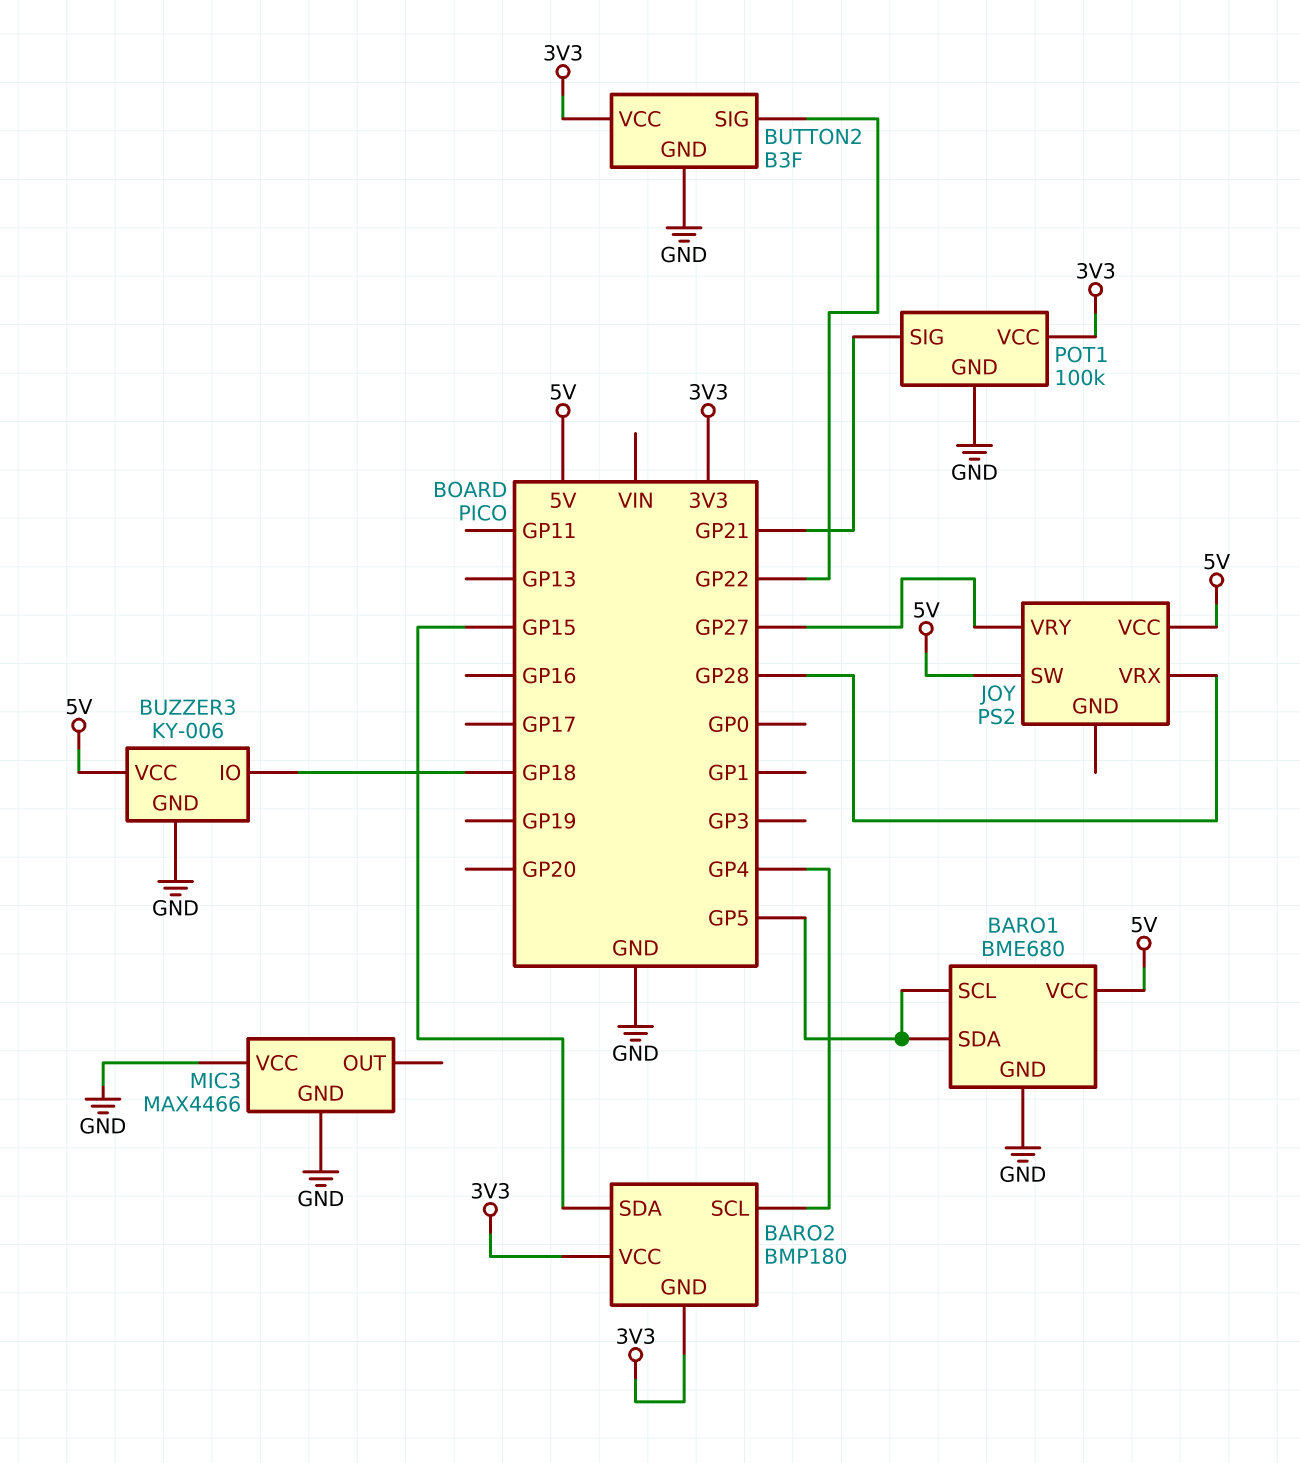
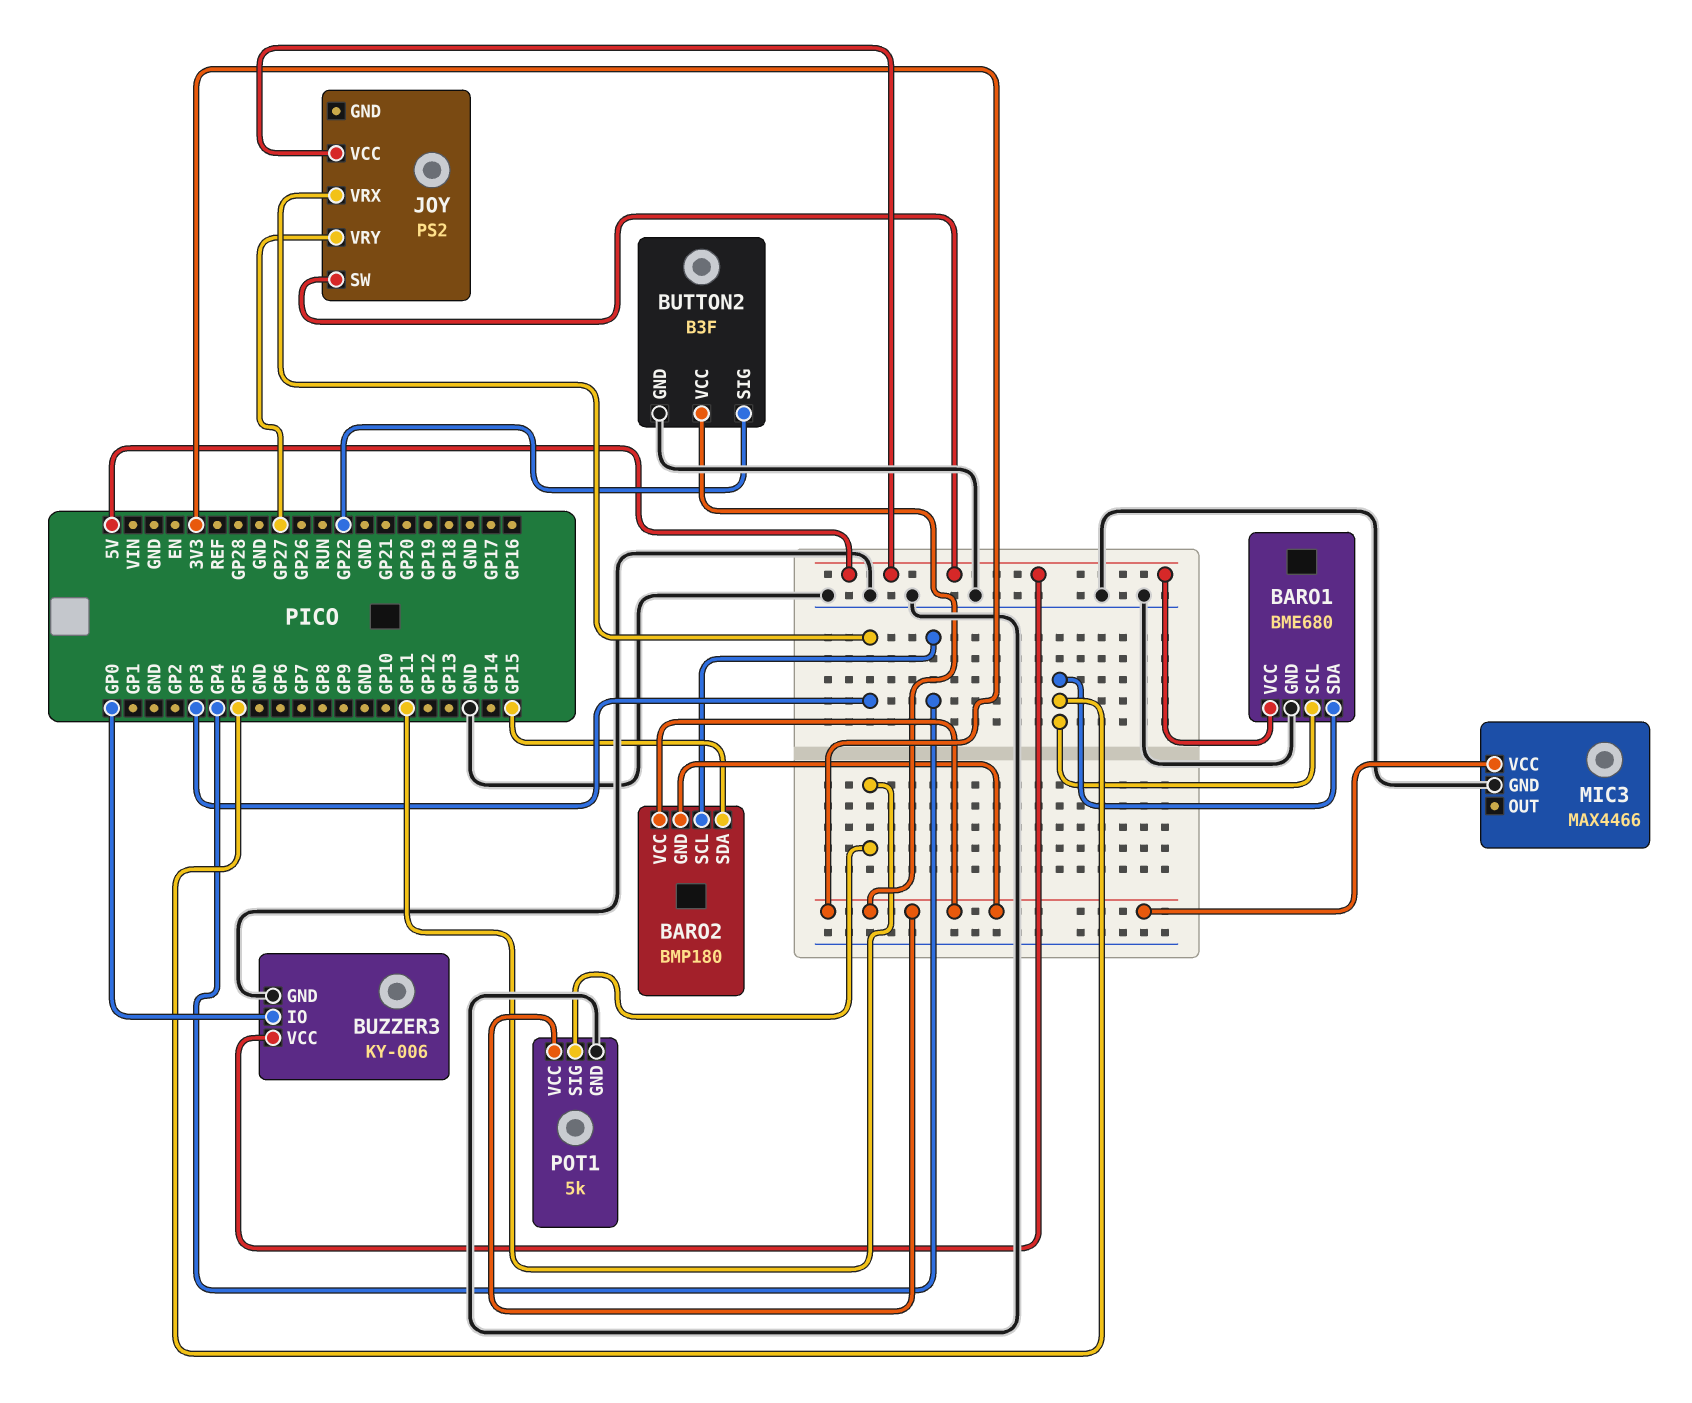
BUZZER3 pin IO: GP18 -> GP0
JOY pin VRX: GP28 -> GP3
MIC3 pin VCC: GND -> 3V3
POT1: 100k -> 5k
POT1 pin SIG: GP21 -> GP11

